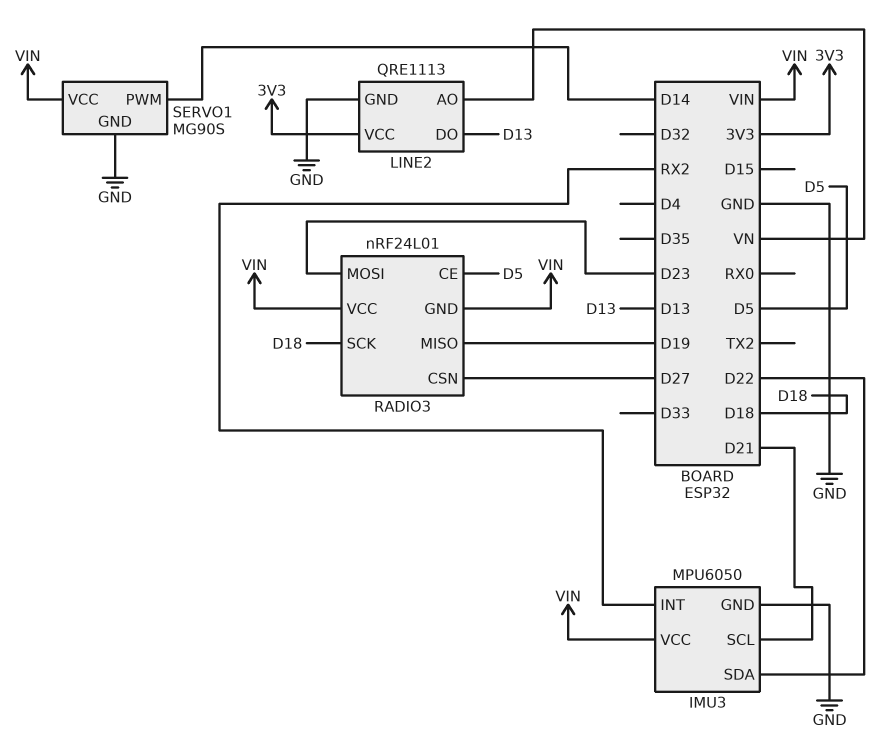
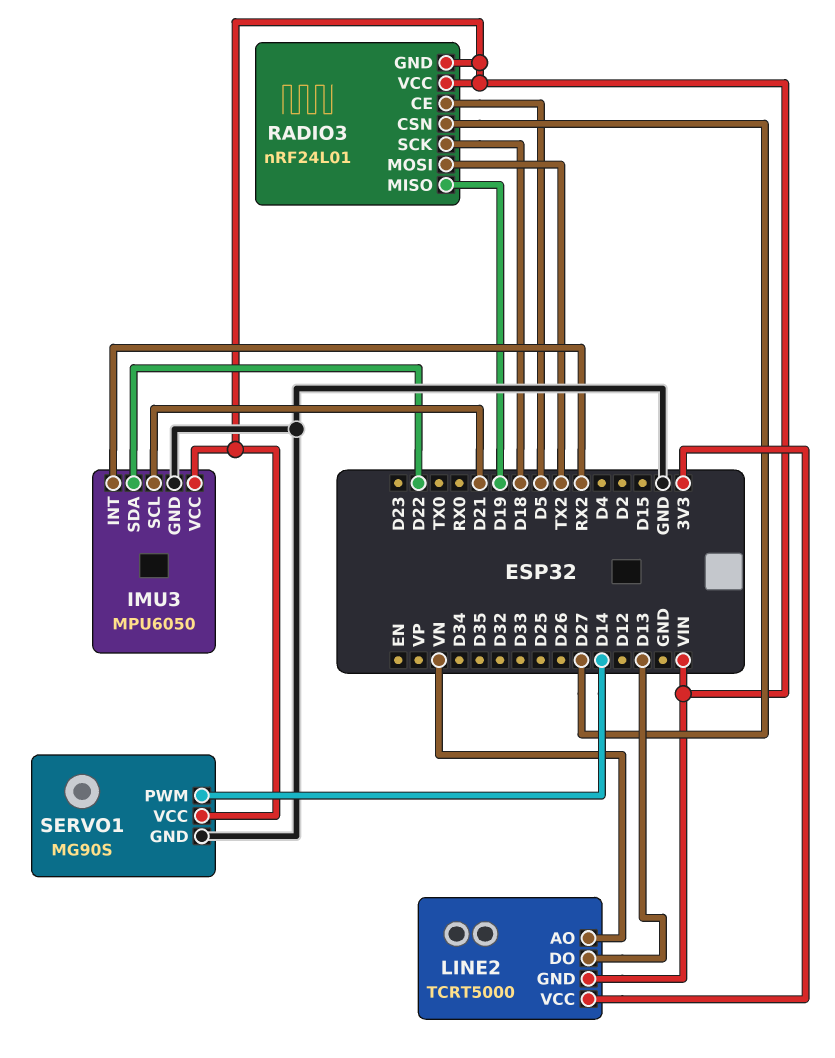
LINE2: QRE1113 -> TCRT5000
LINE2 pin GND: GND -> VIN
RADIO3 pin MOSI: D23 -> TX2

